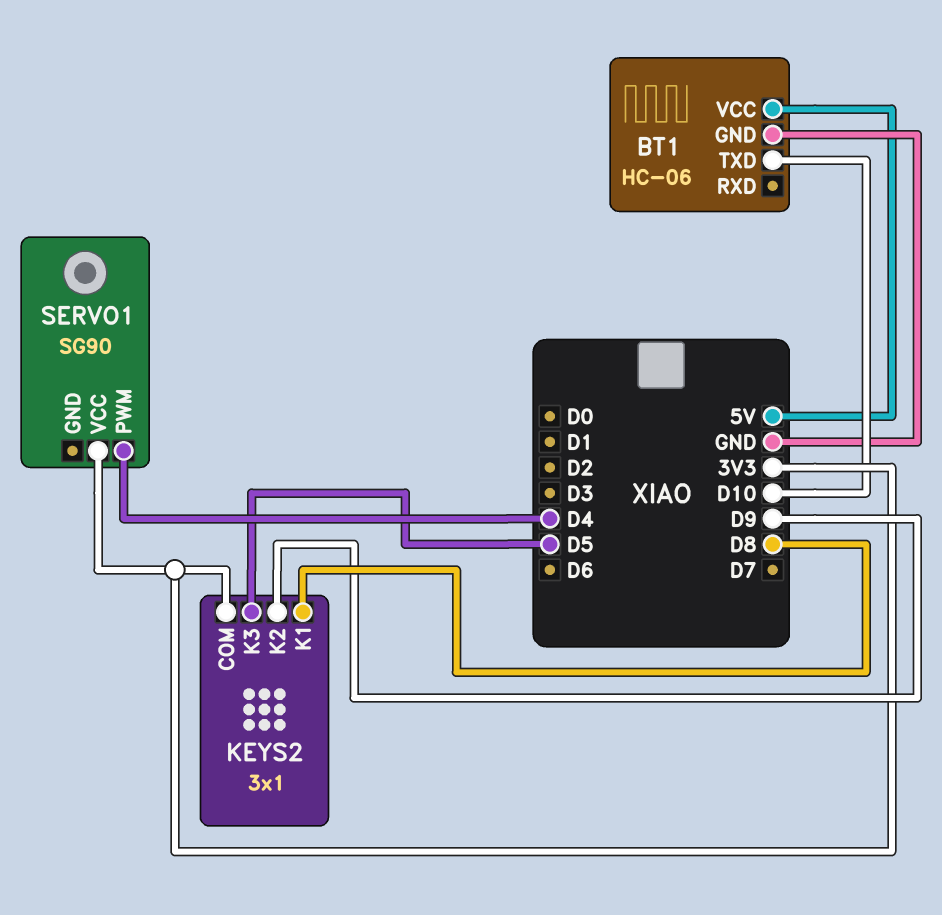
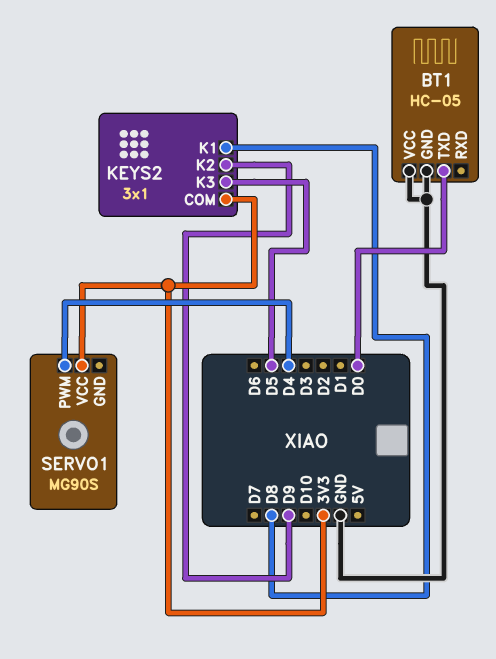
BT1: HC-06 -> HC-05
BT1 pin TXD: D10 -> D0
BT1 pin VCC: 5V -> GND
SERVO1: SG90 -> MG90S

